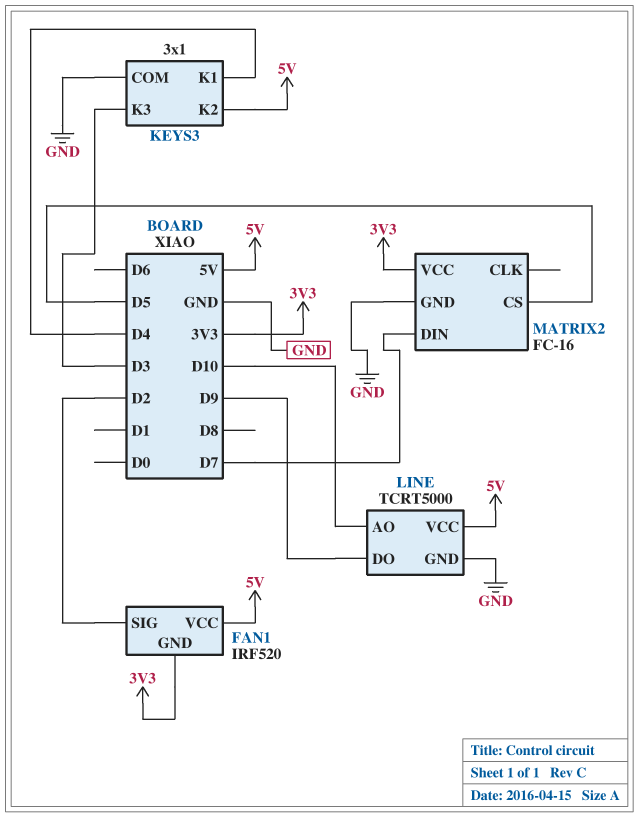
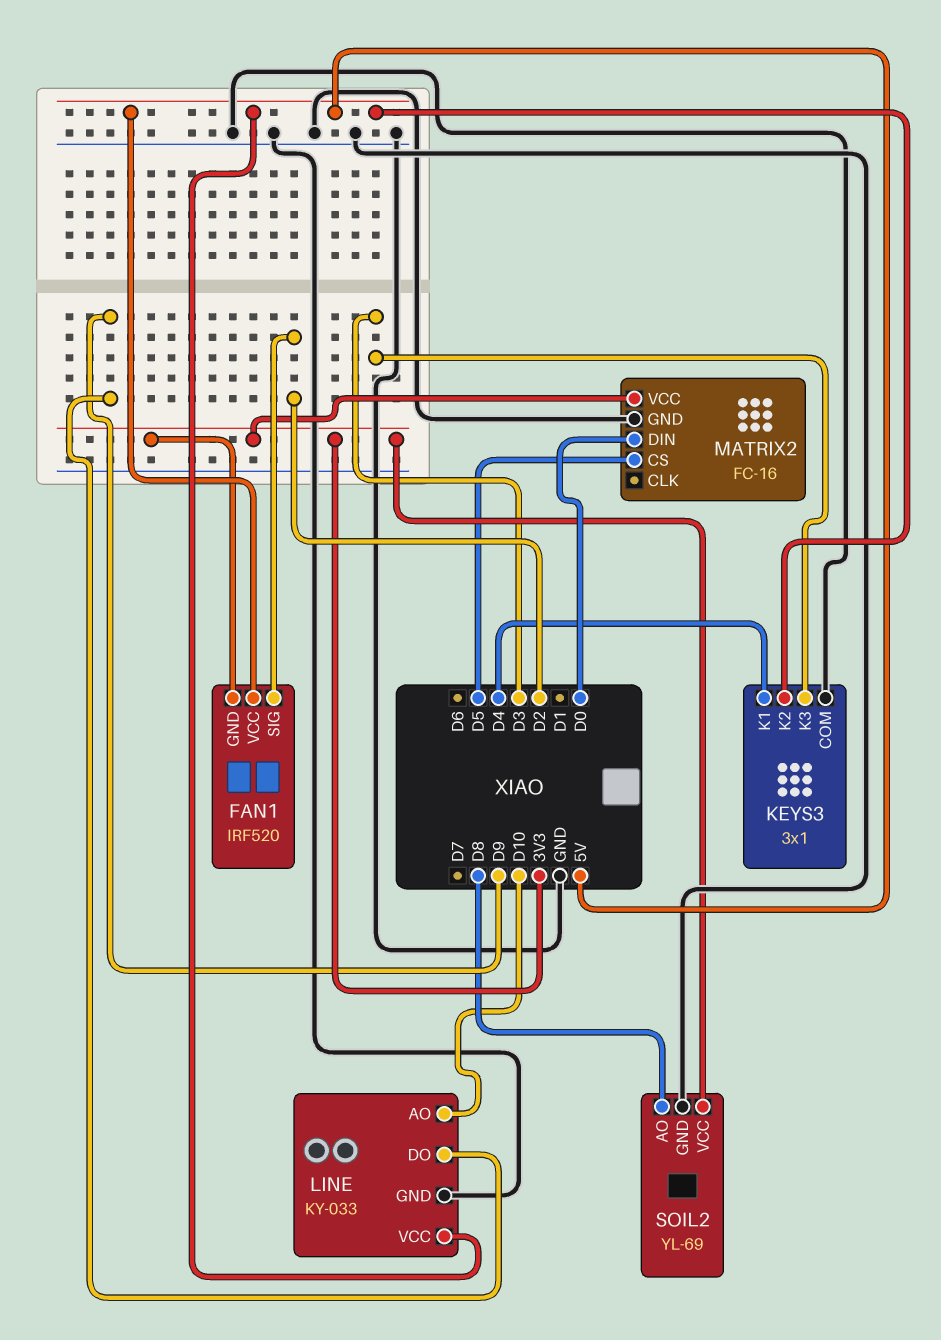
LINE: TCRT5000 -> KY-033
MATRIX2 pin DIN: D7 -> D0
SOIL2: none -> YL-69
SOIL2 pin AO: none -> D8
SOIL2 pin GND: none -> GND
SOIL2 pin VCC: none -> 3V3

